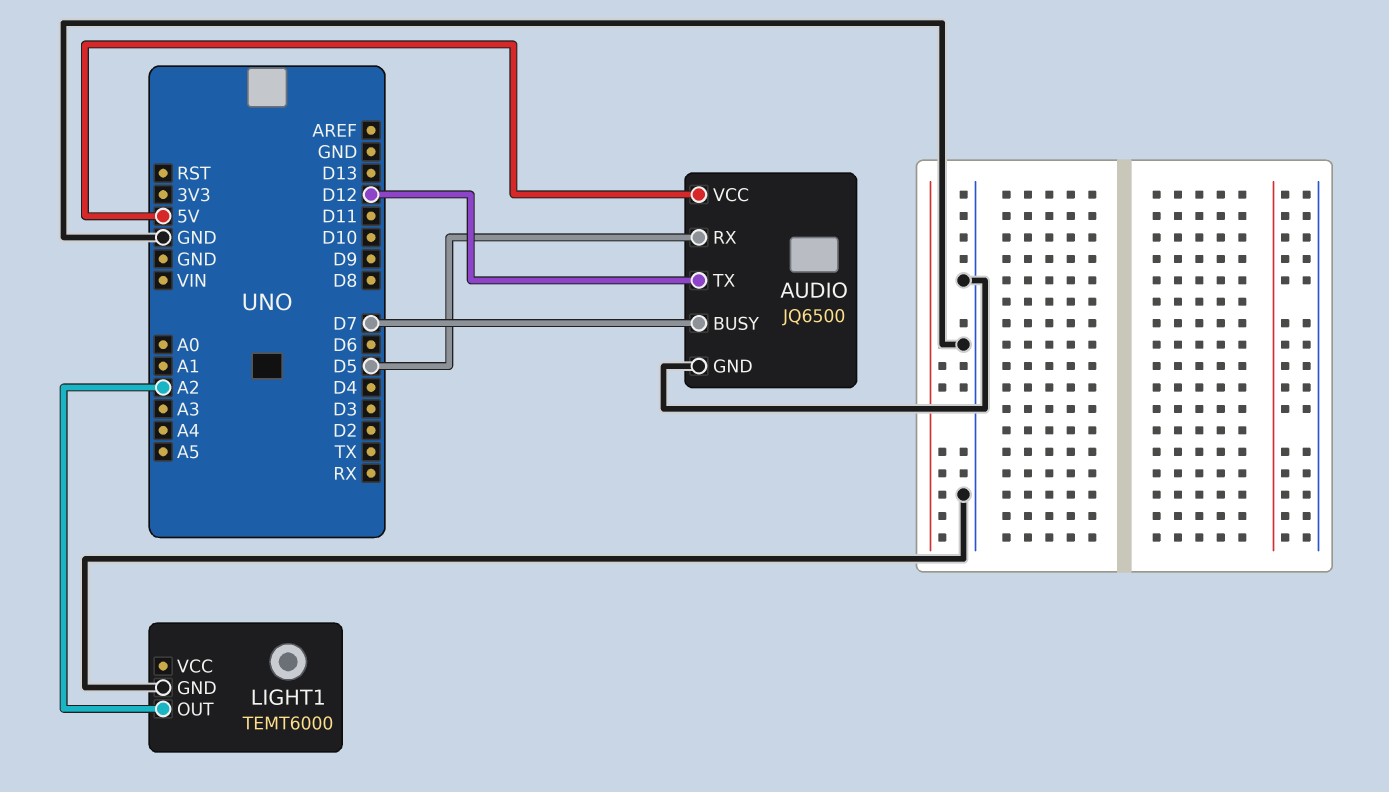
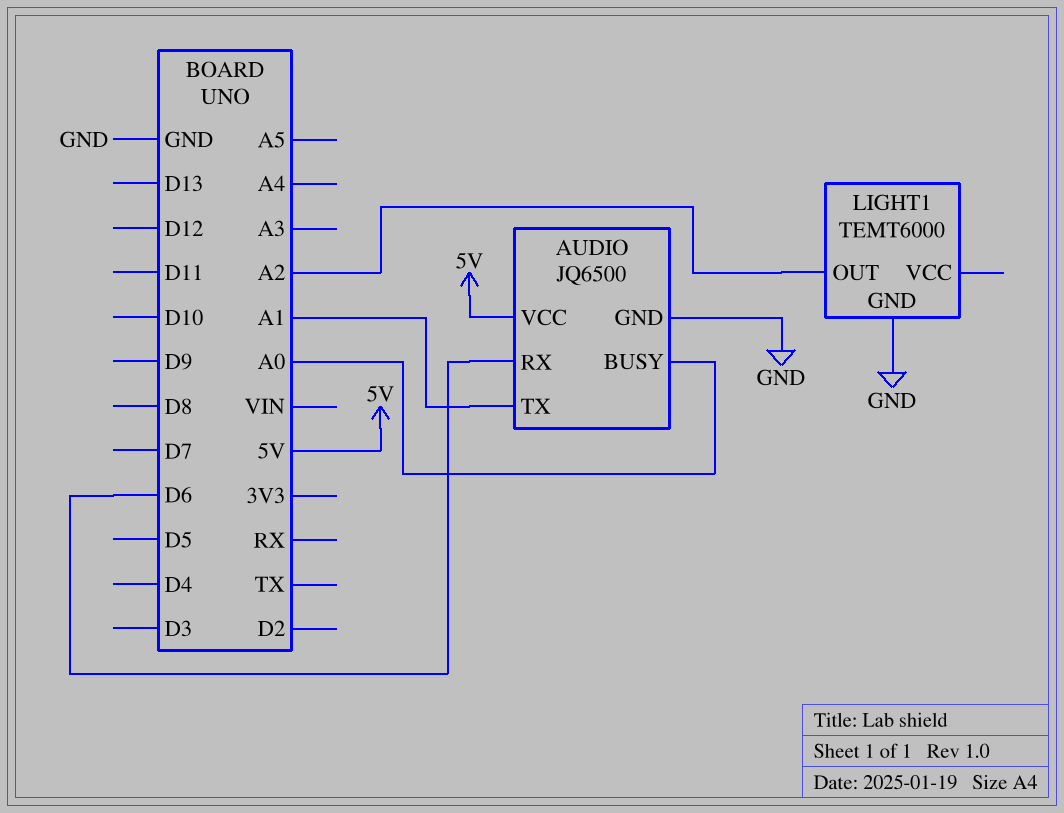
AUDIO pin BUSY: D7 -> A0
AUDIO pin RX: D5 -> D6
AUDIO pin TX: D12 -> A1

